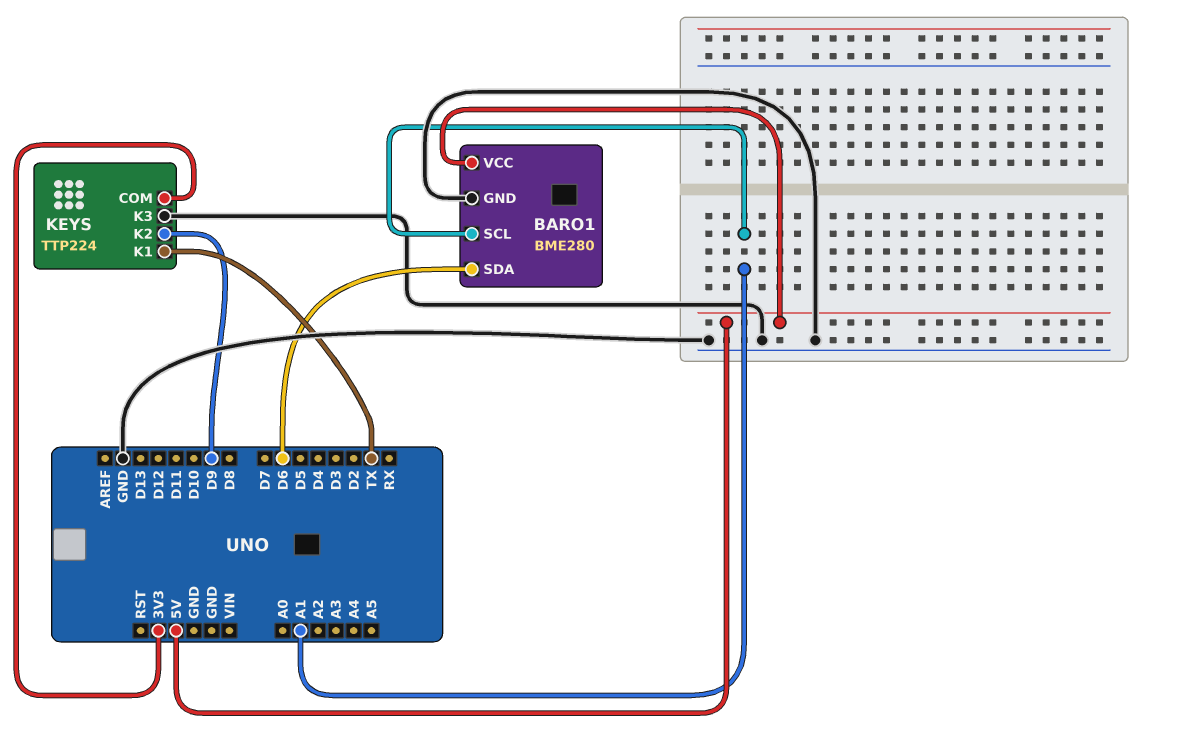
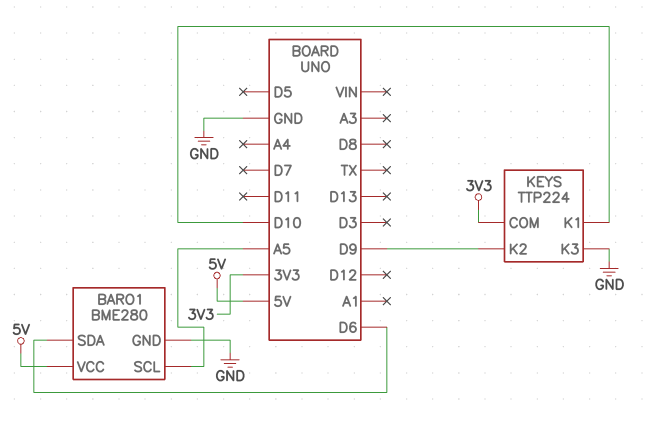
BARO1 pin SCL: A1 -> A5
KEYS pin K1: TX -> D10

